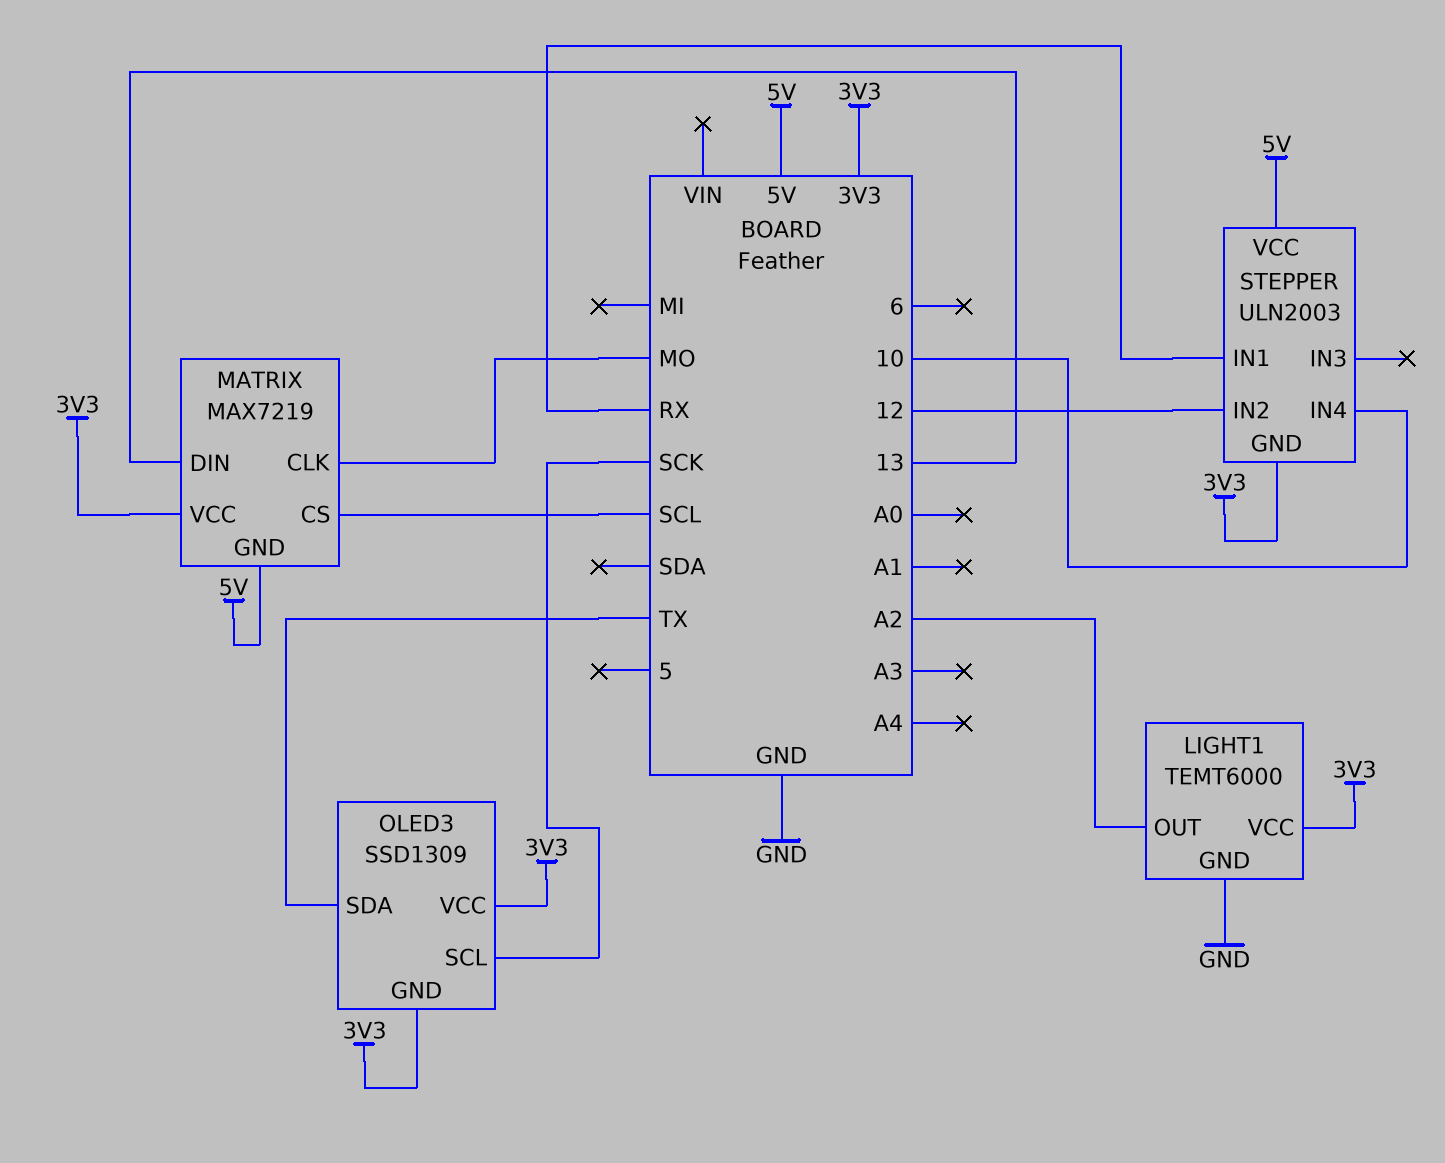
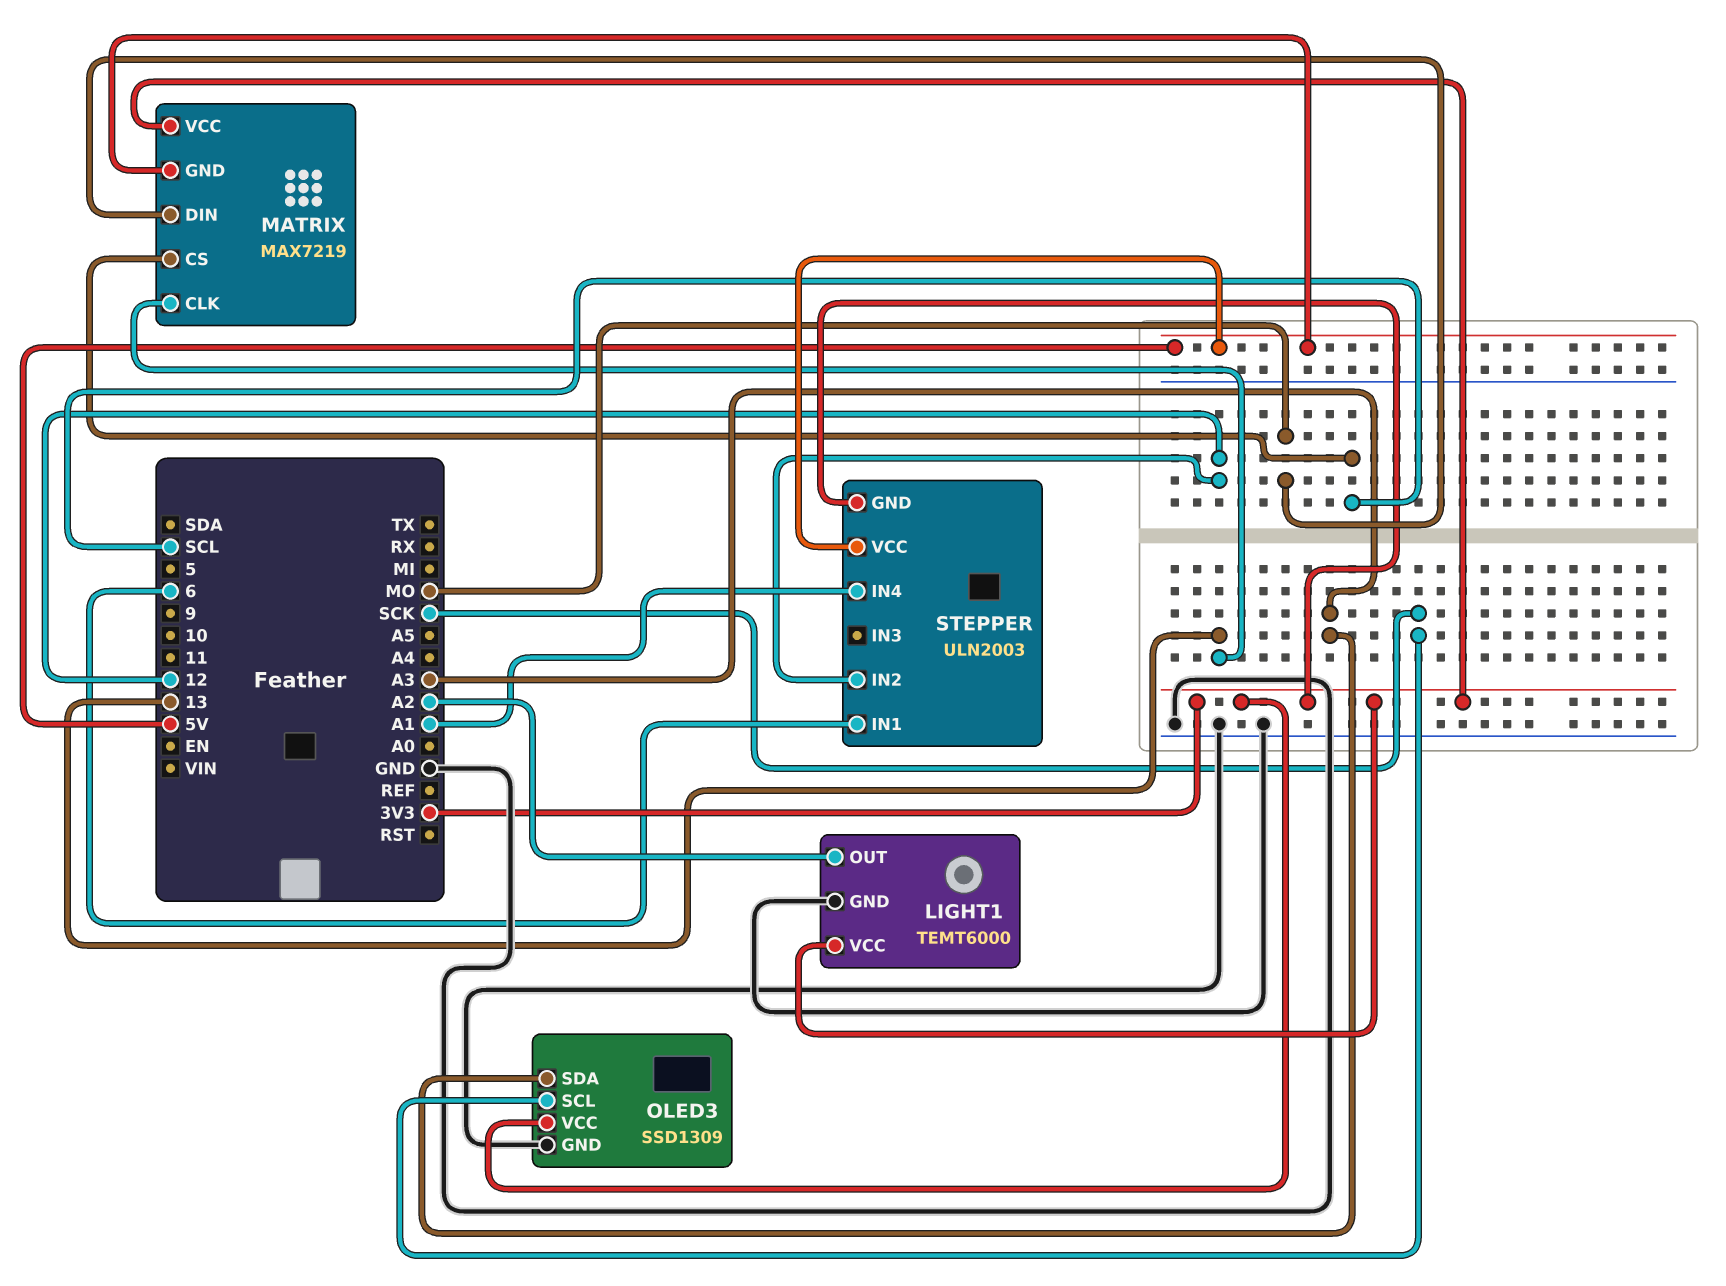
MATRIX pin CLK: MO -> 13
MATRIX pin DIN: 13 -> MO
OLED3 pin GND: 3V3 -> GND
OLED3 pin SDA: TX -> A3
STEPPER pin IN1: RX -> 6
STEPPER pin IN4: 10 -> A1

